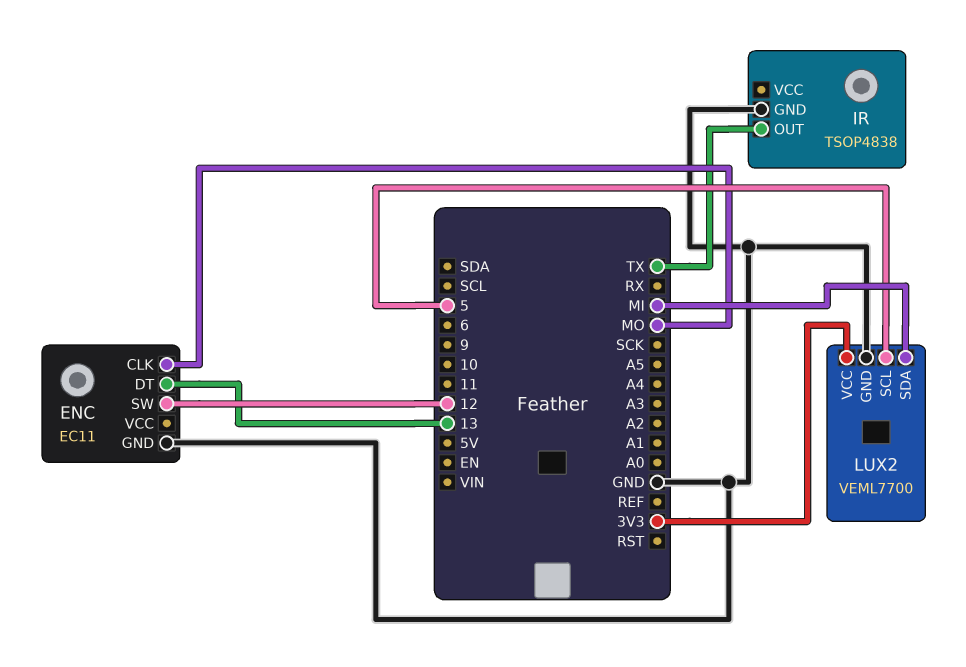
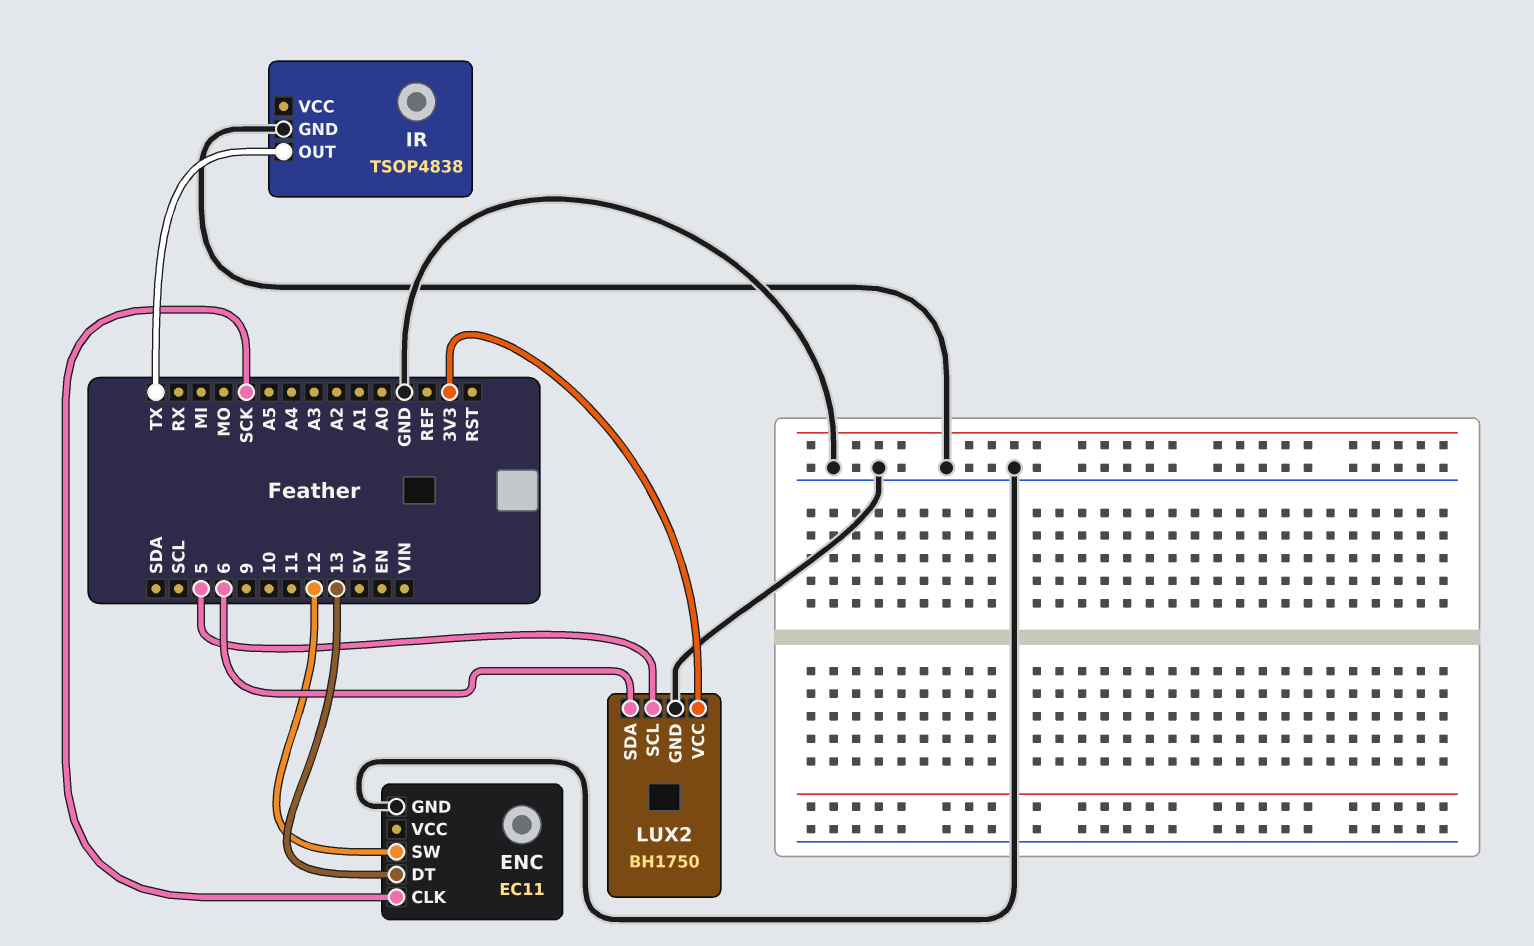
ENC pin CLK: MO -> SCK
LUX2: VEML7700 -> BH1750
LUX2 pin SDA: MI -> 6

